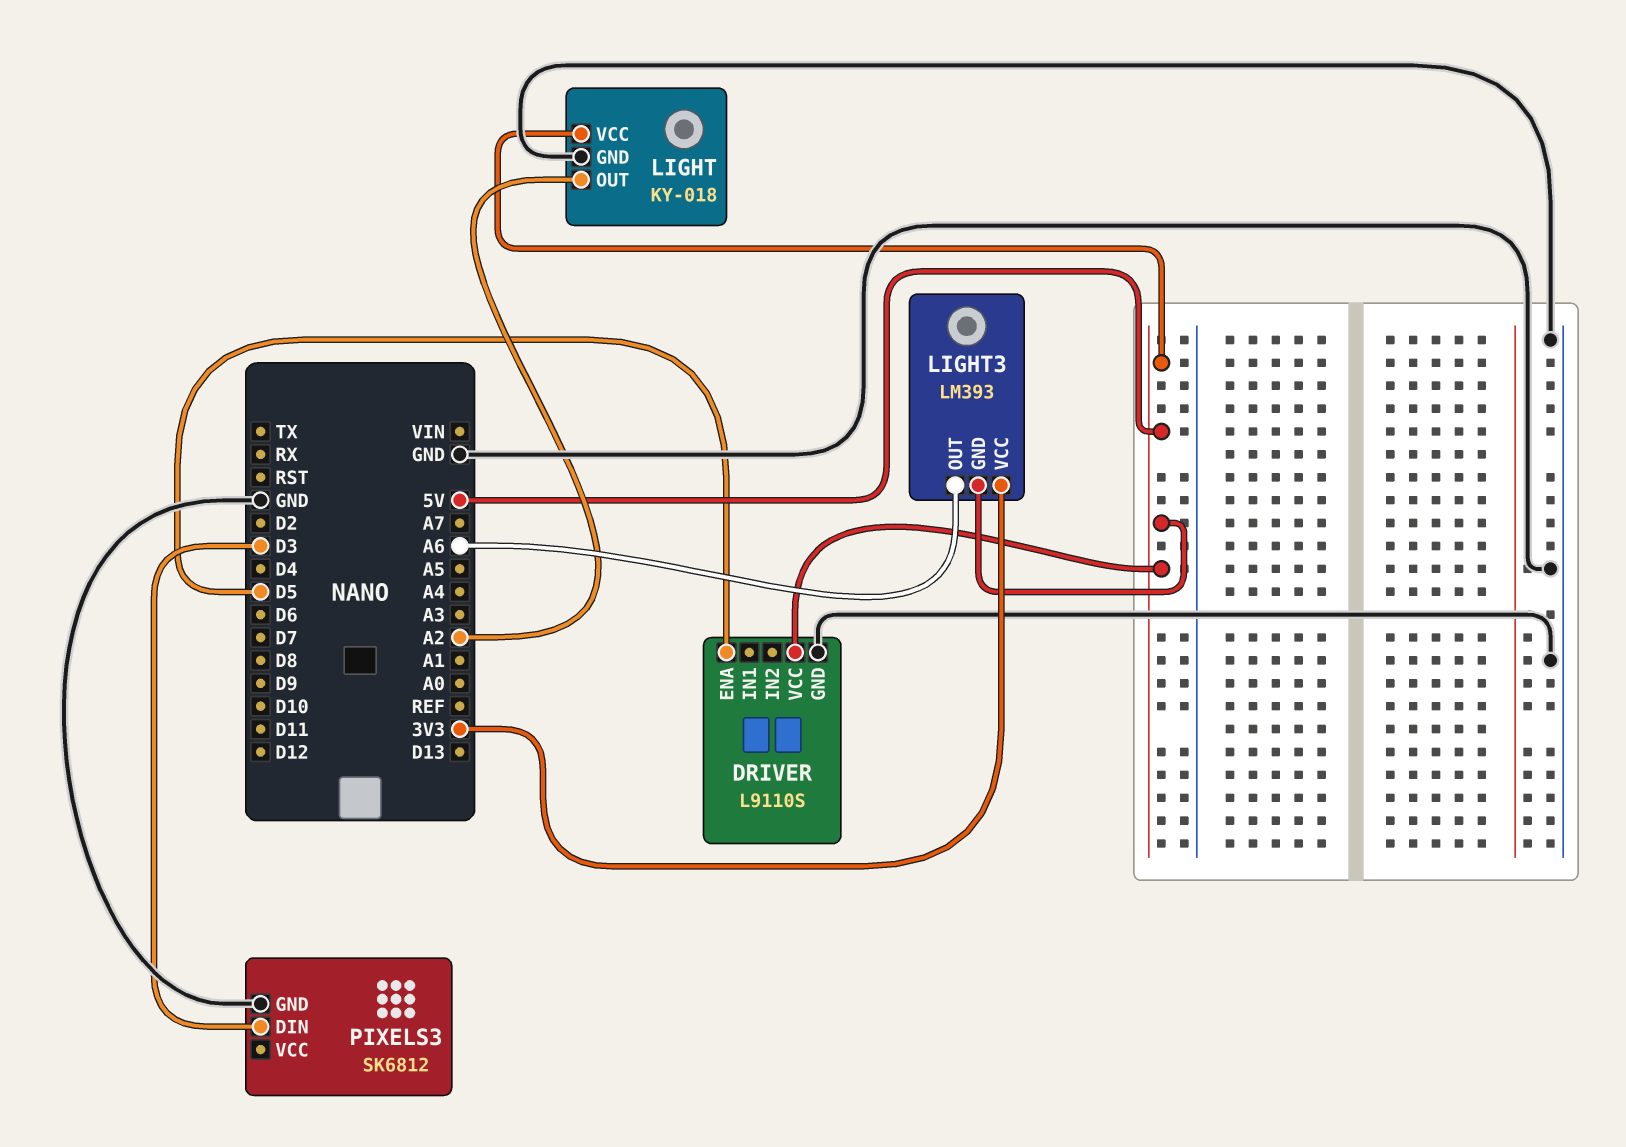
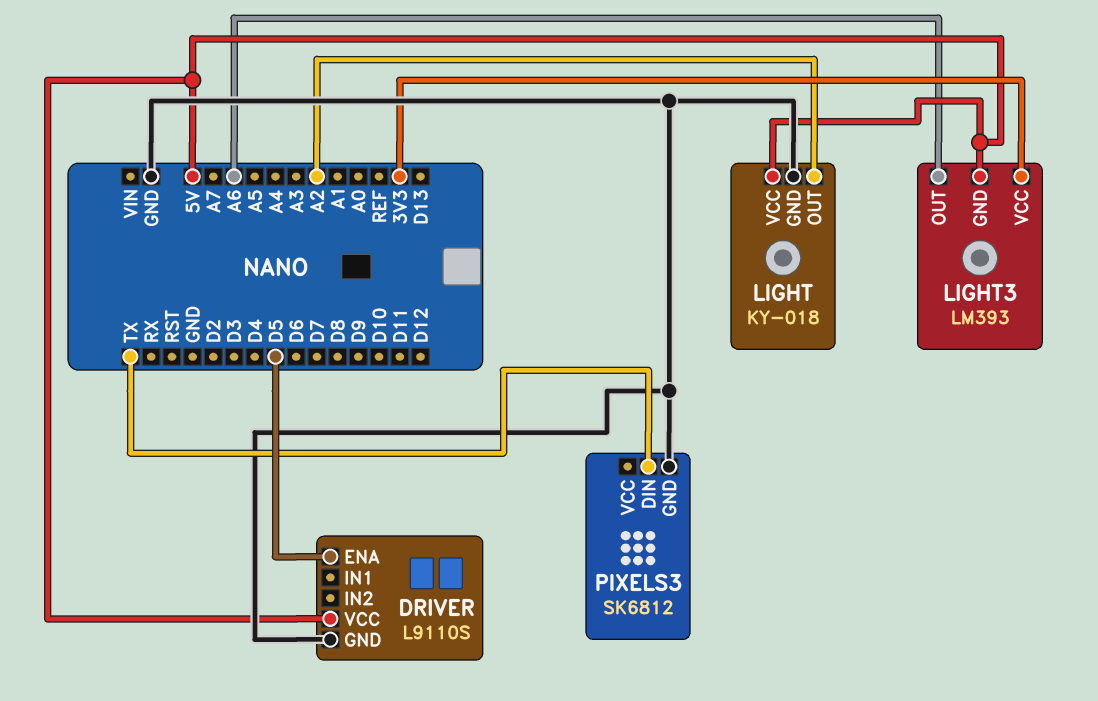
PIXELS3 pin DIN: D3 -> TX

